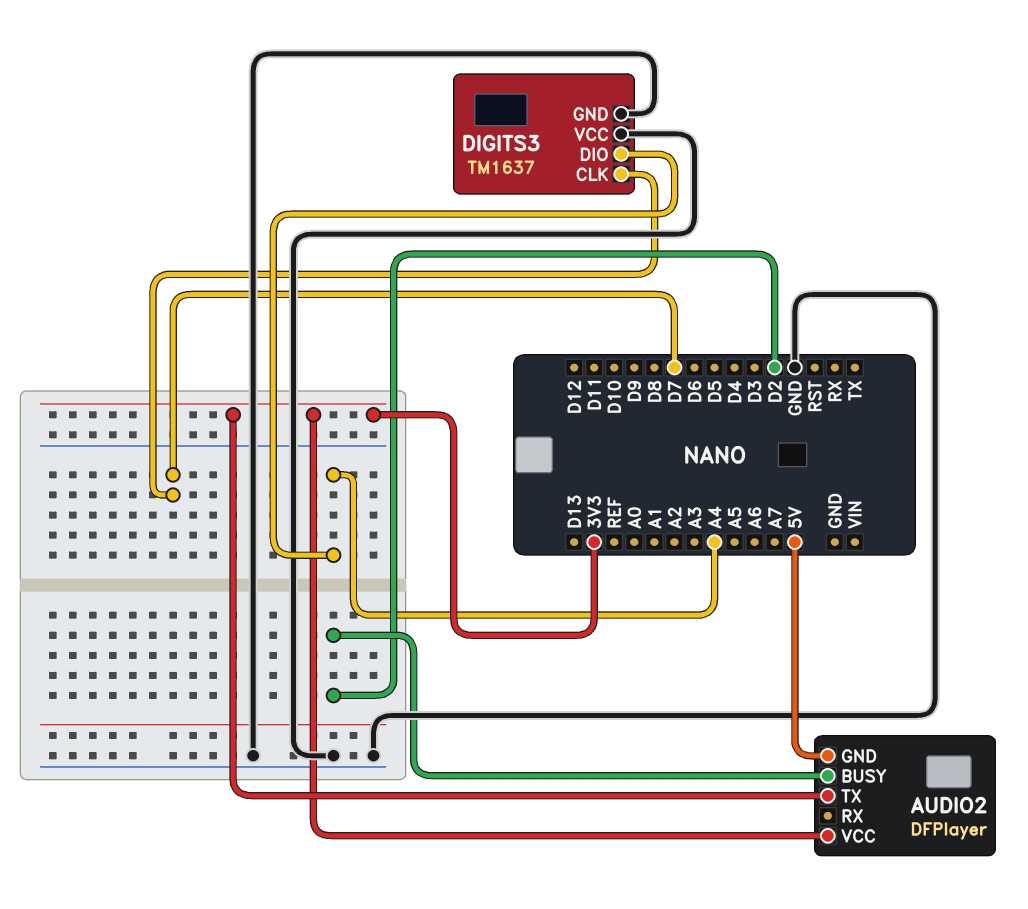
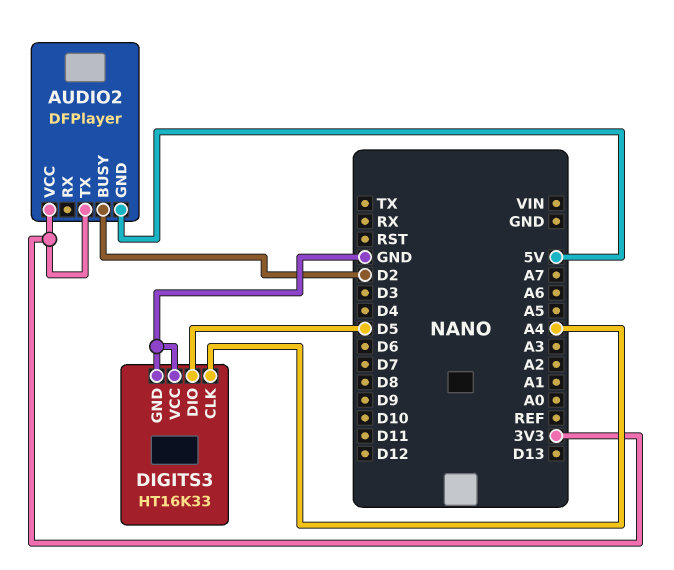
DIGITS3: TM1637 -> HT16K33
DIGITS3 pin CLK: D7 -> A4
DIGITS3 pin DIO: A4 -> D5

